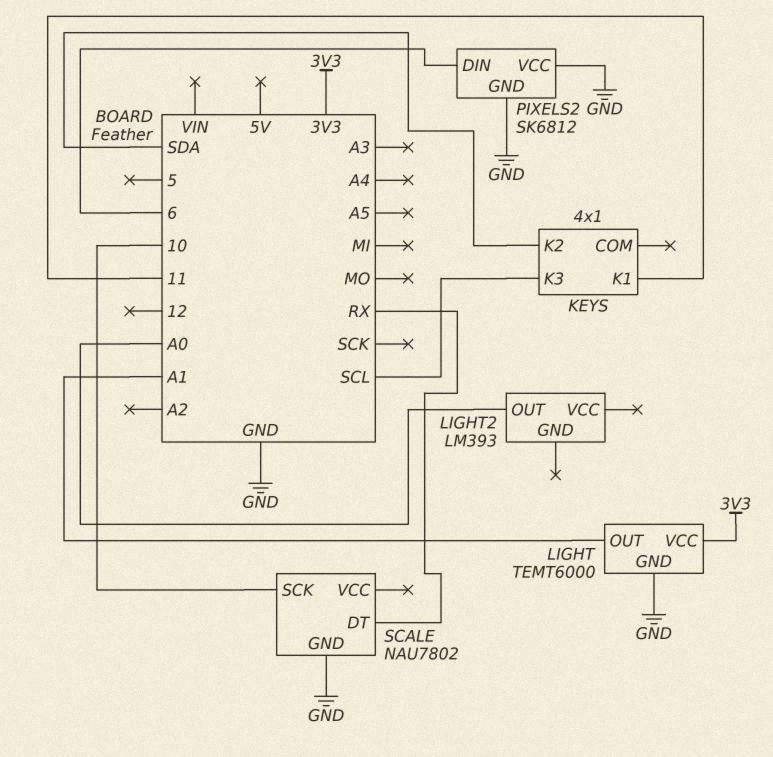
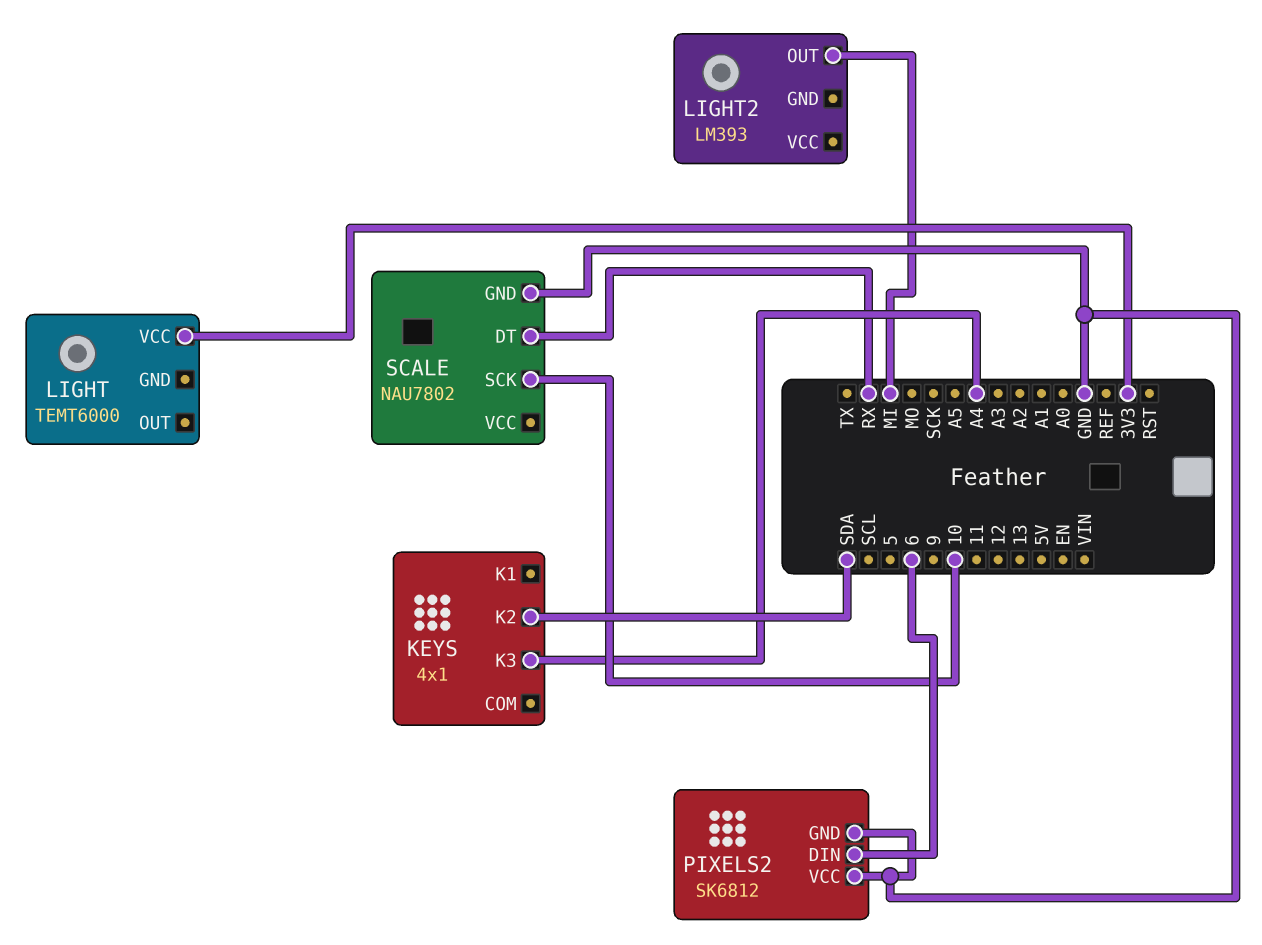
KEYS pin K1: 11 -> none
KEYS pin K3: SCL -> A4
LIGHT pin GND: GND -> none
LIGHT pin OUT: A1 -> none
LIGHT2 pin OUT: A0 -> MI

